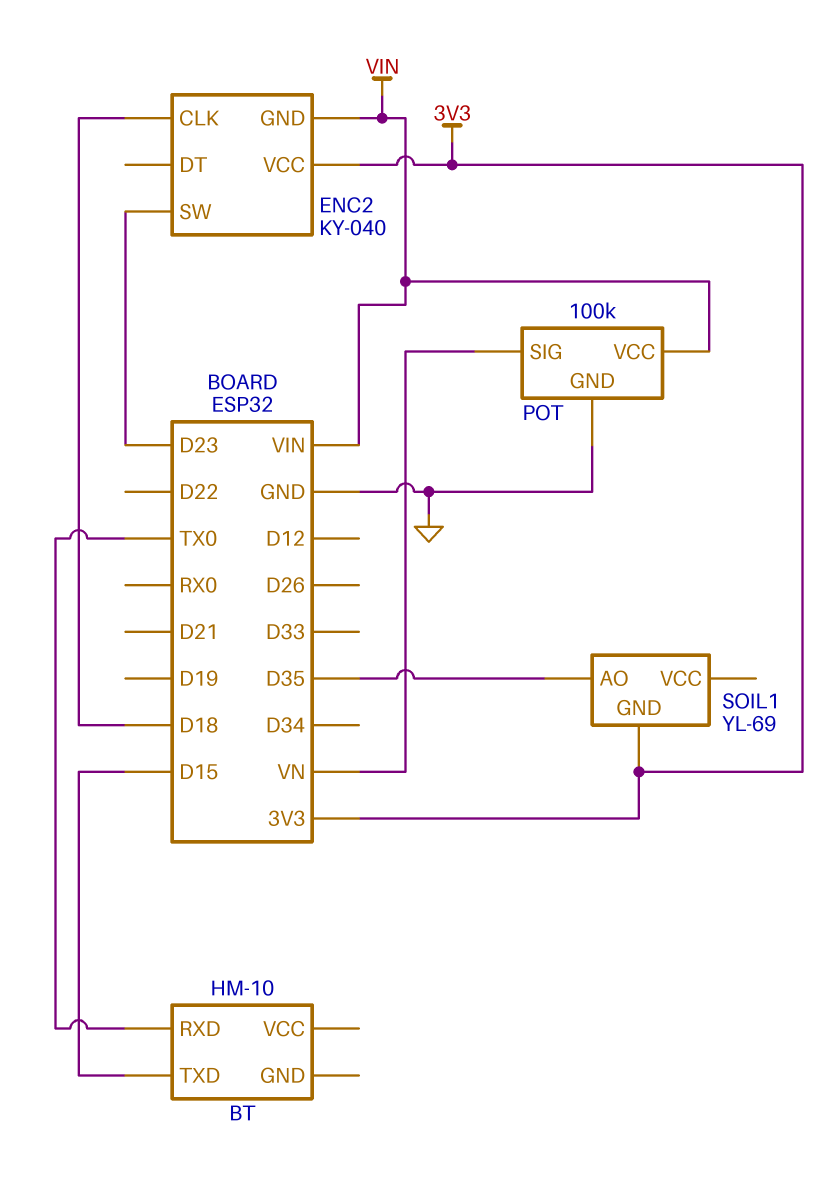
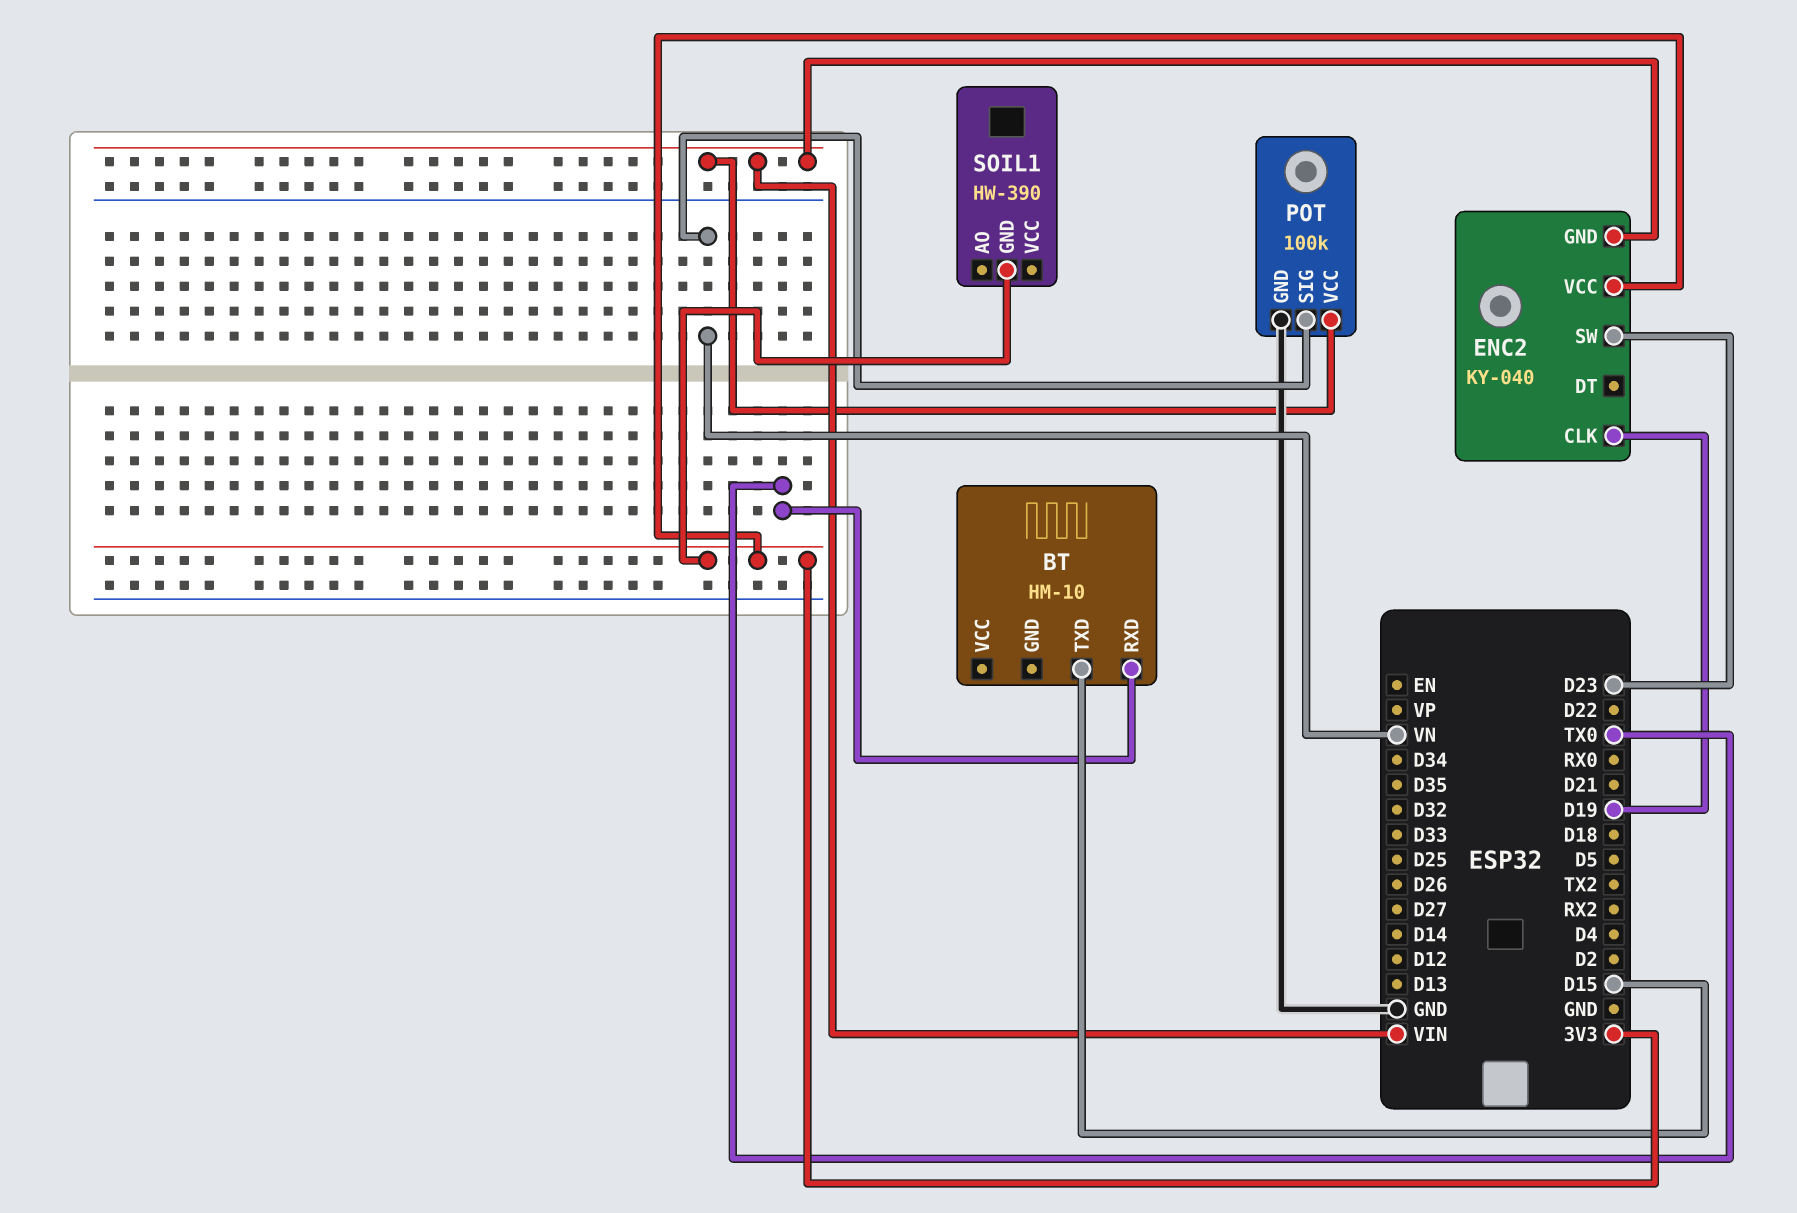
ENC2 pin CLK: D18 -> D19
SOIL1: YL-69 -> HW-390
SOIL1 pin AO: D35 -> none

